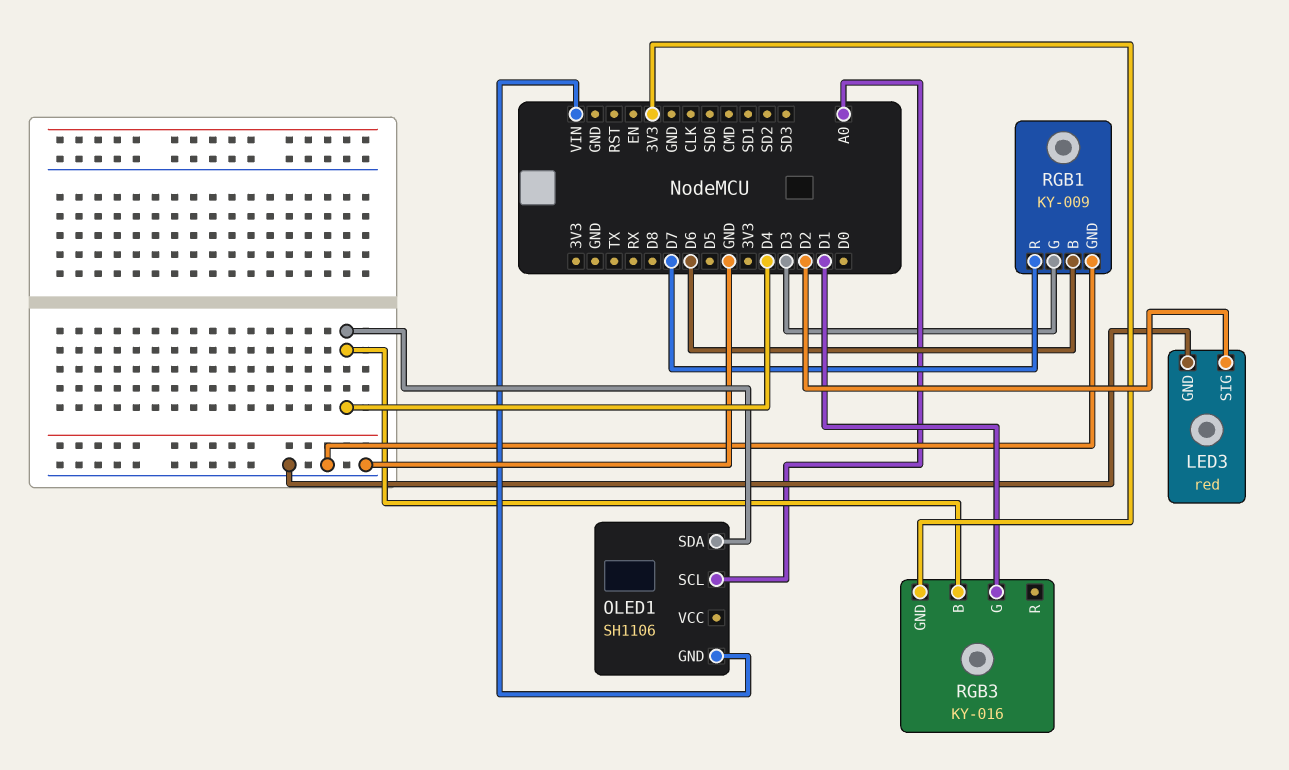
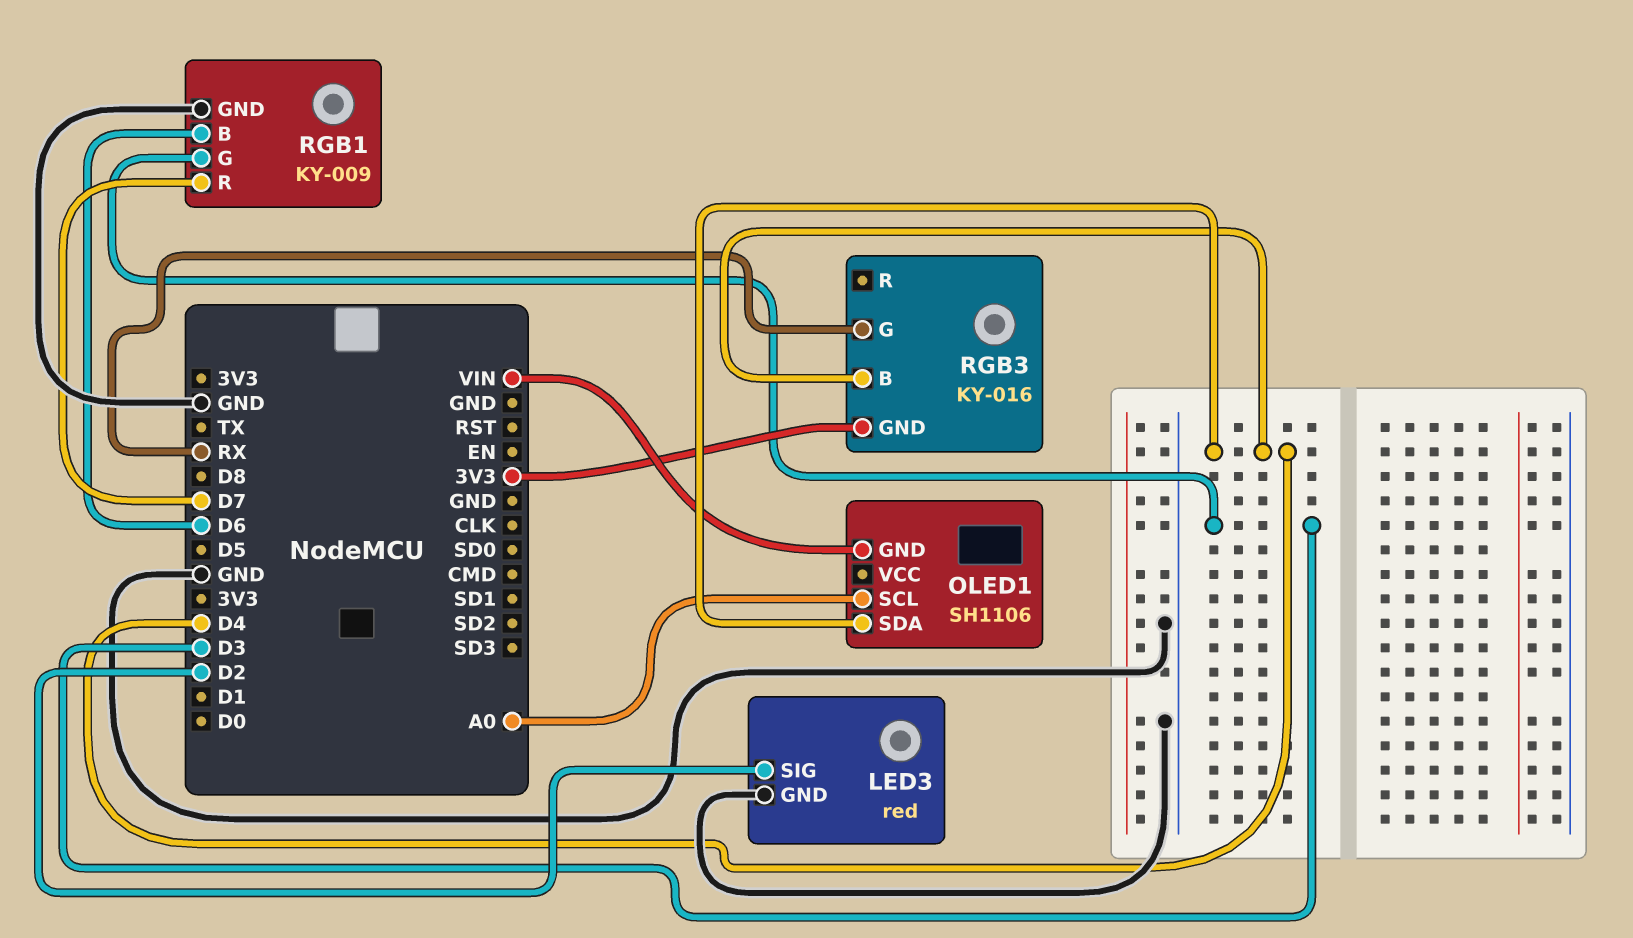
RGB3 pin G: D1 -> RX

